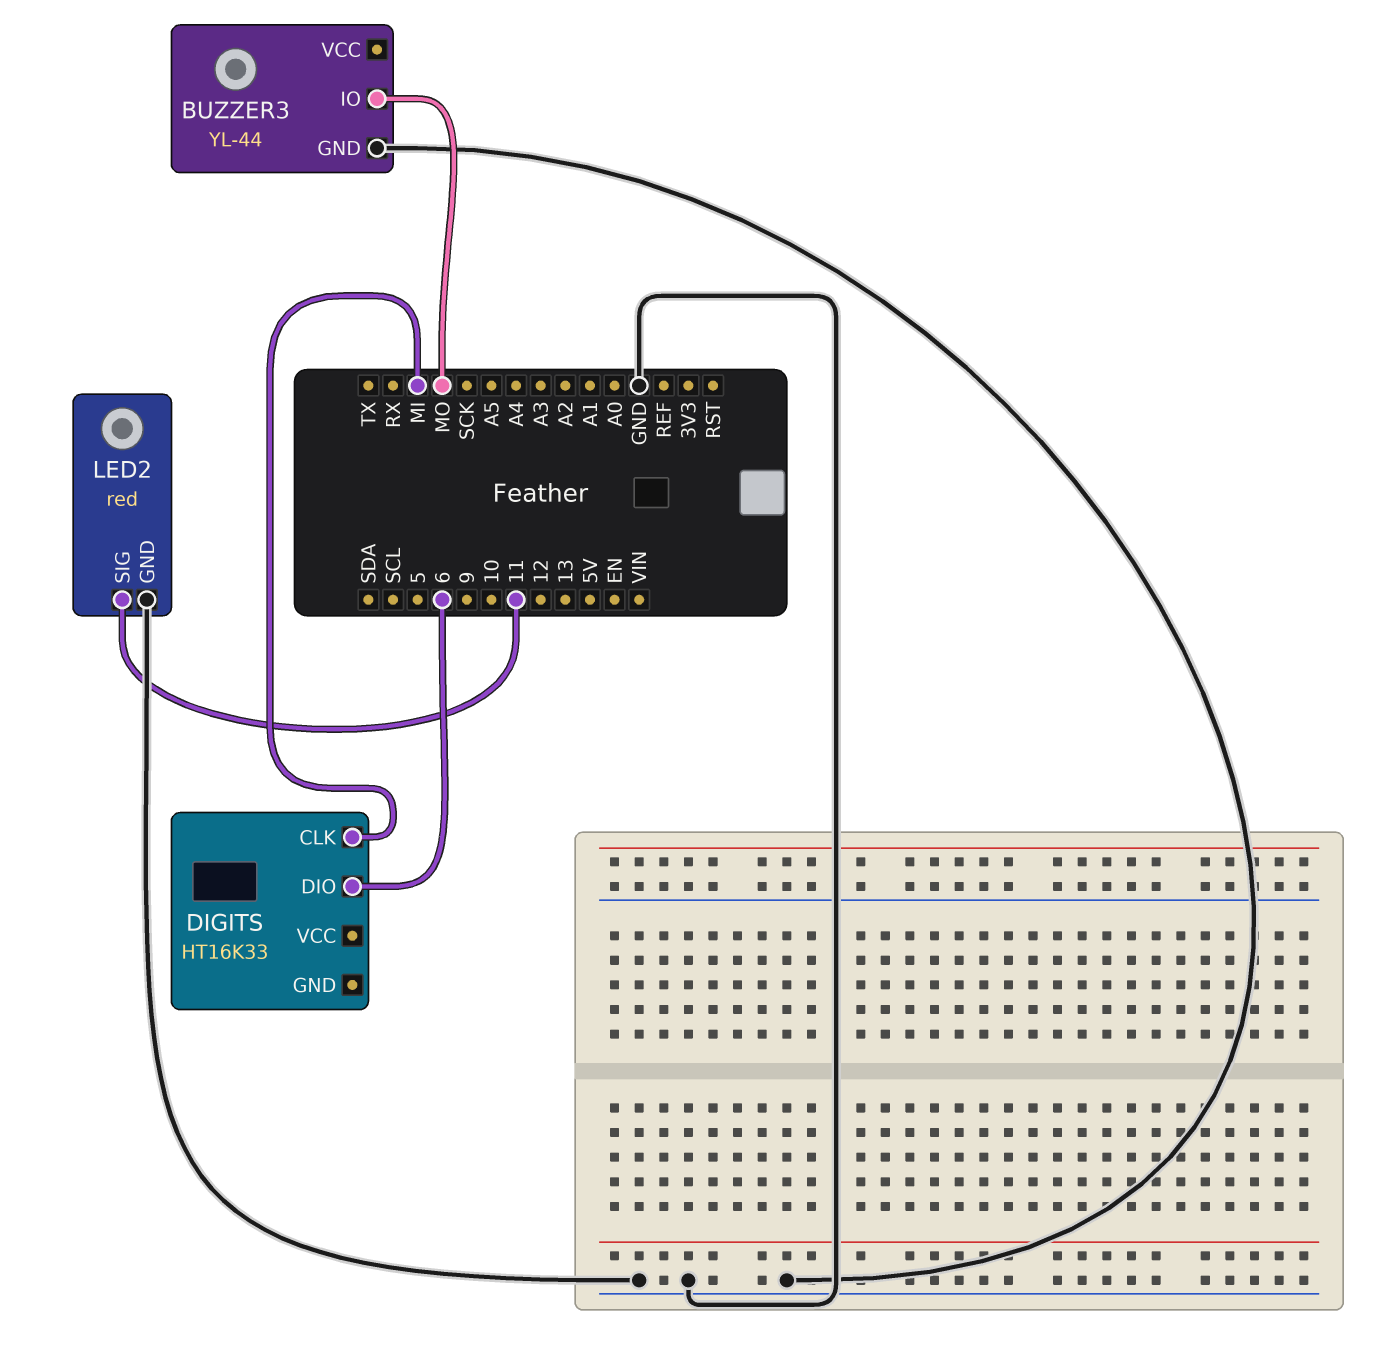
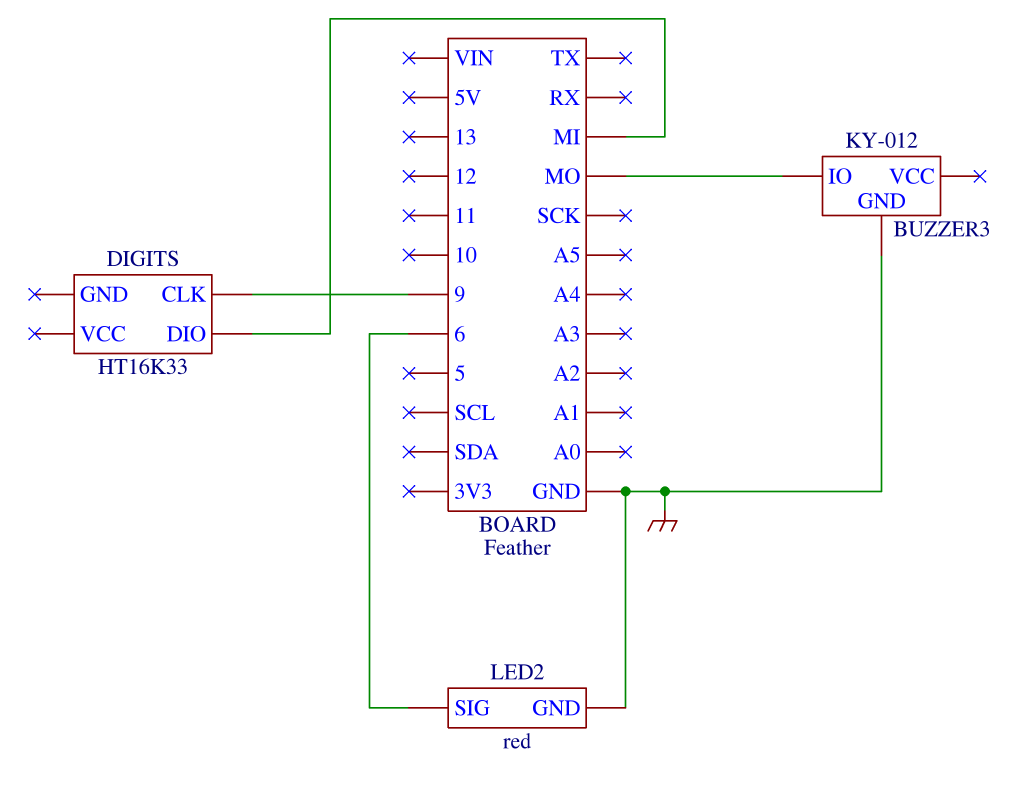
BUZZER3: YL-44 -> KY-012
DIGITS pin CLK: MI -> 9
DIGITS pin DIO: 6 -> MI
LED2 pin SIG: 11 -> 6

